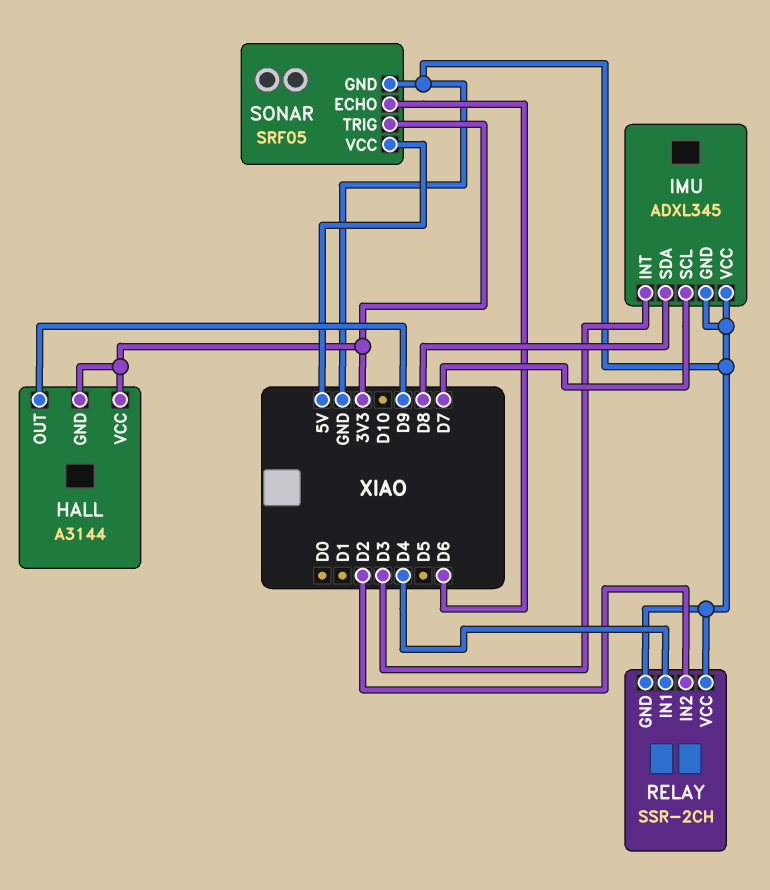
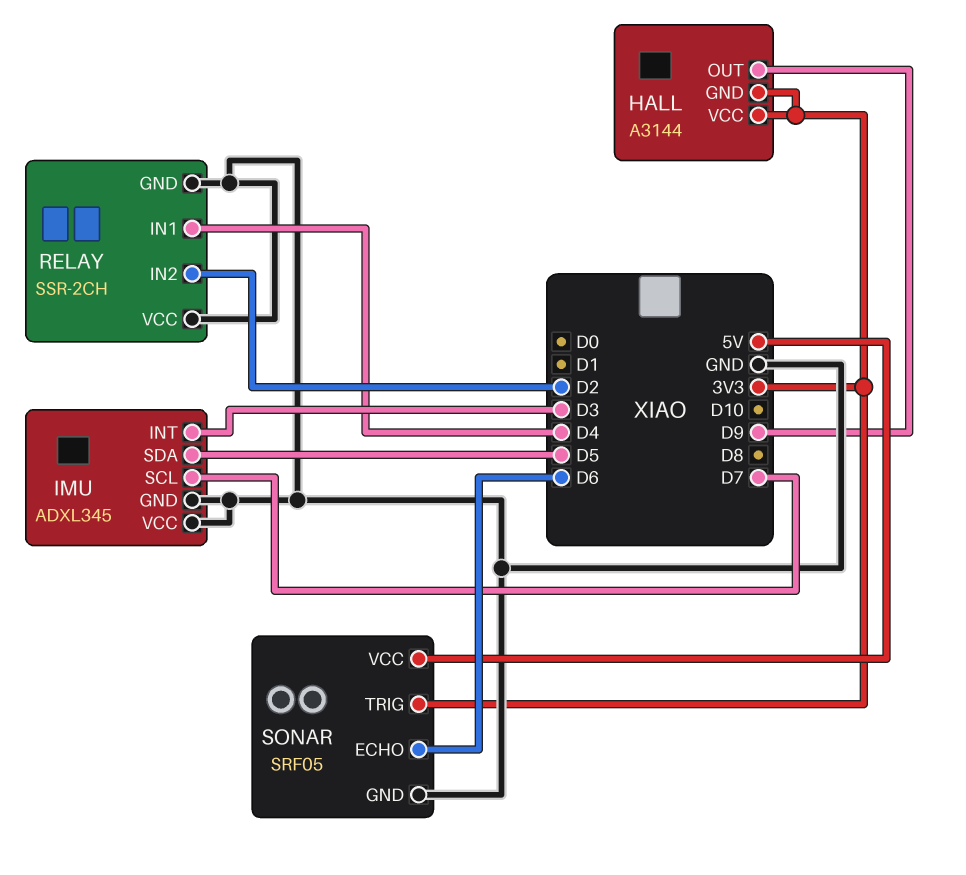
IMU pin SDA: D8 -> D5

